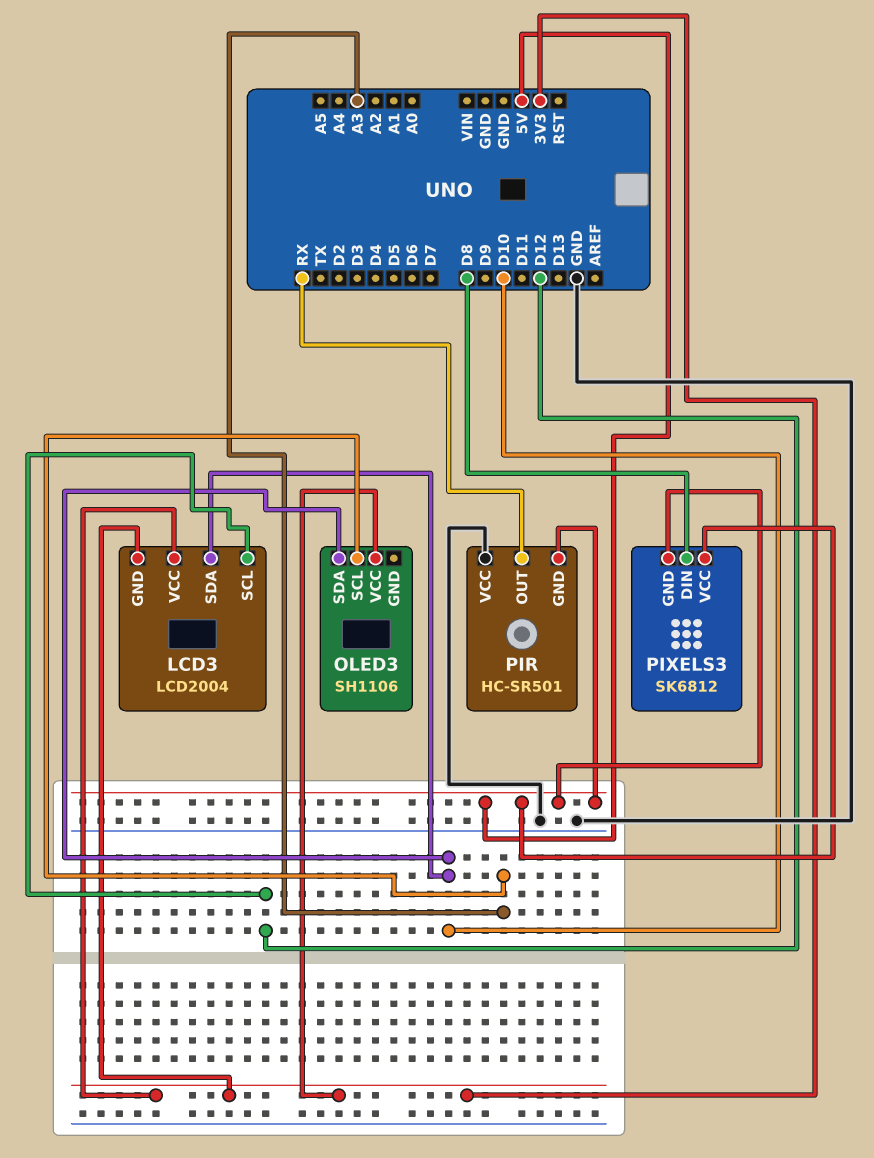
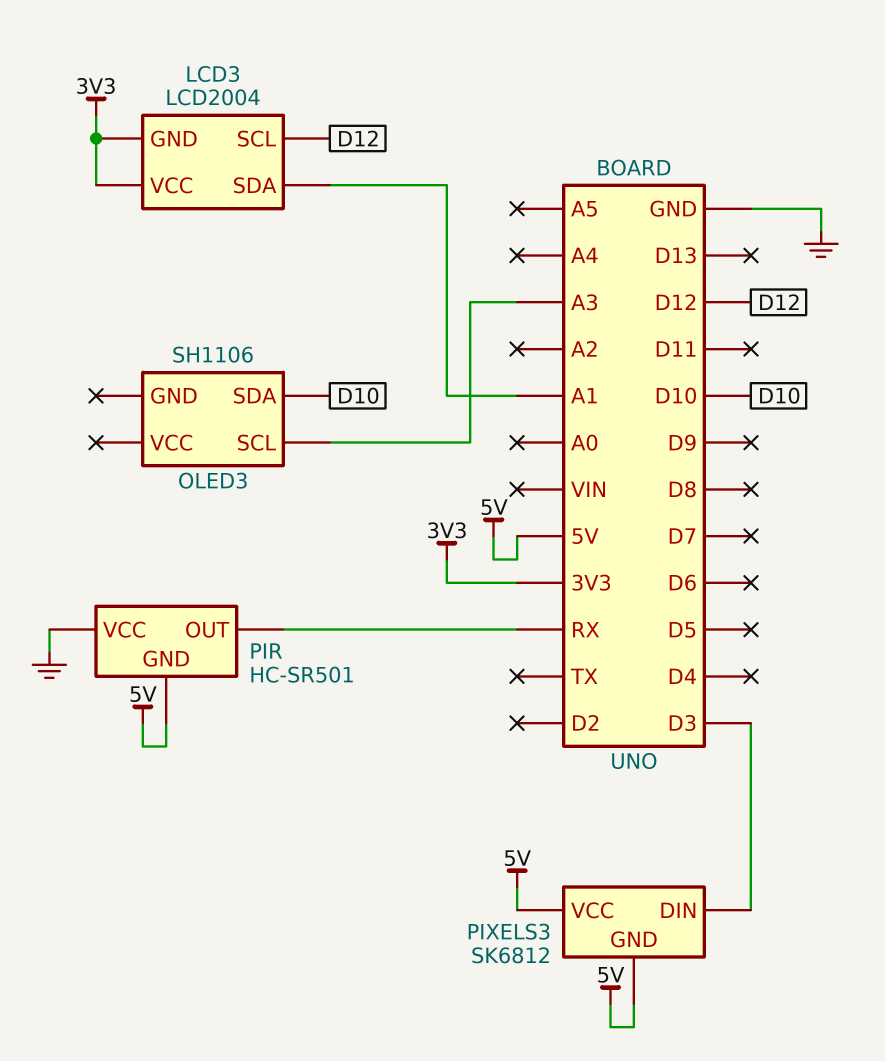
LCD3 pin SDA: D10 -> A1
OLED3 pin VCC: 3V3 -> none
PIXELS3 pin DIN: D8 -> D3

